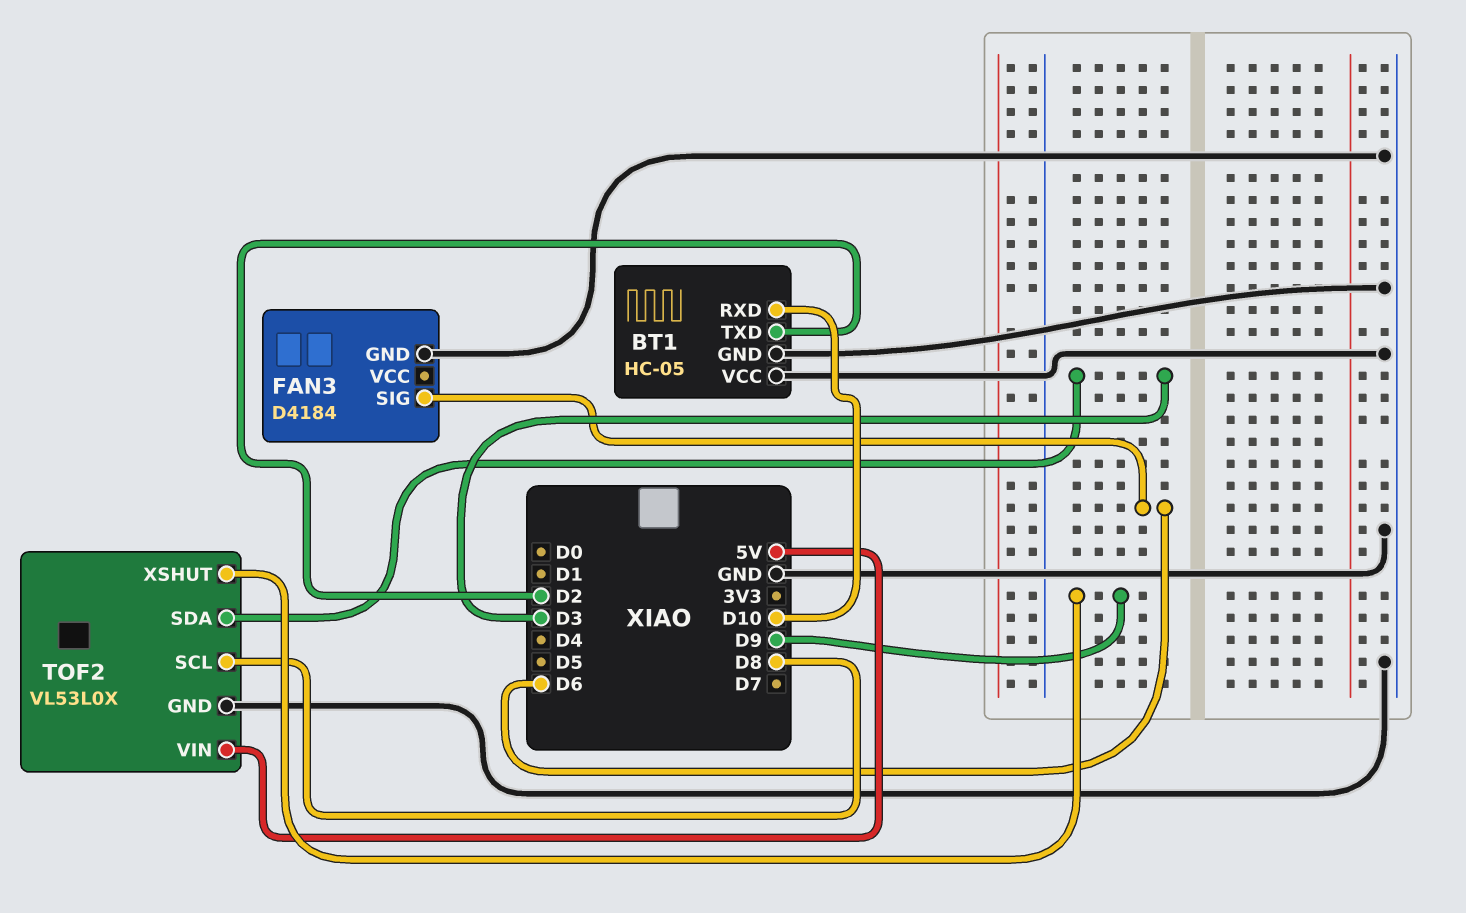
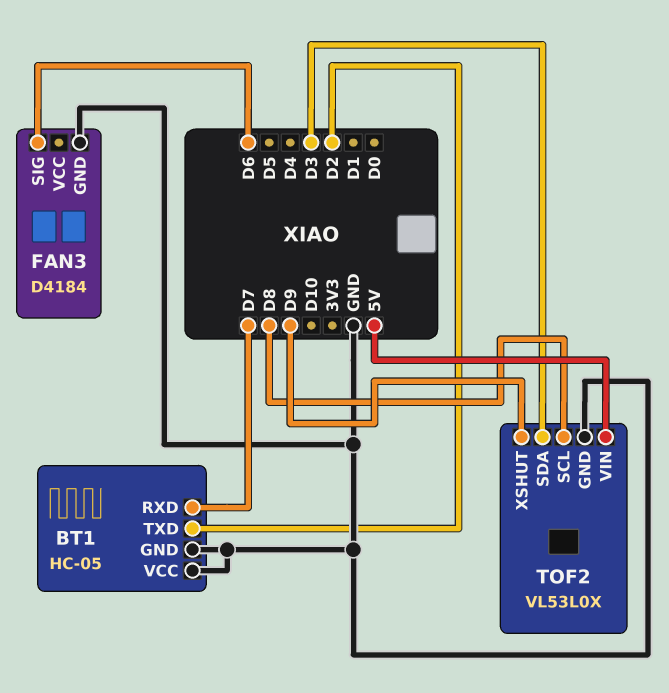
BT1 pin RXD: D10 -> D7

